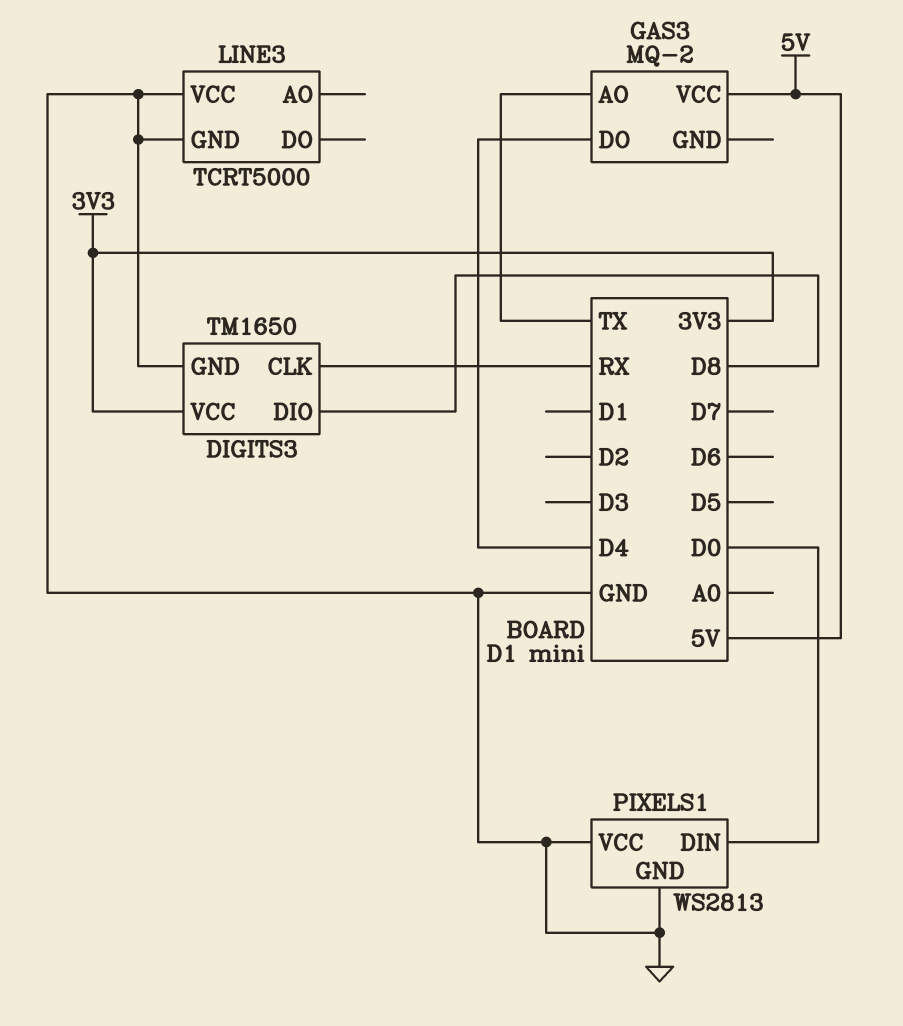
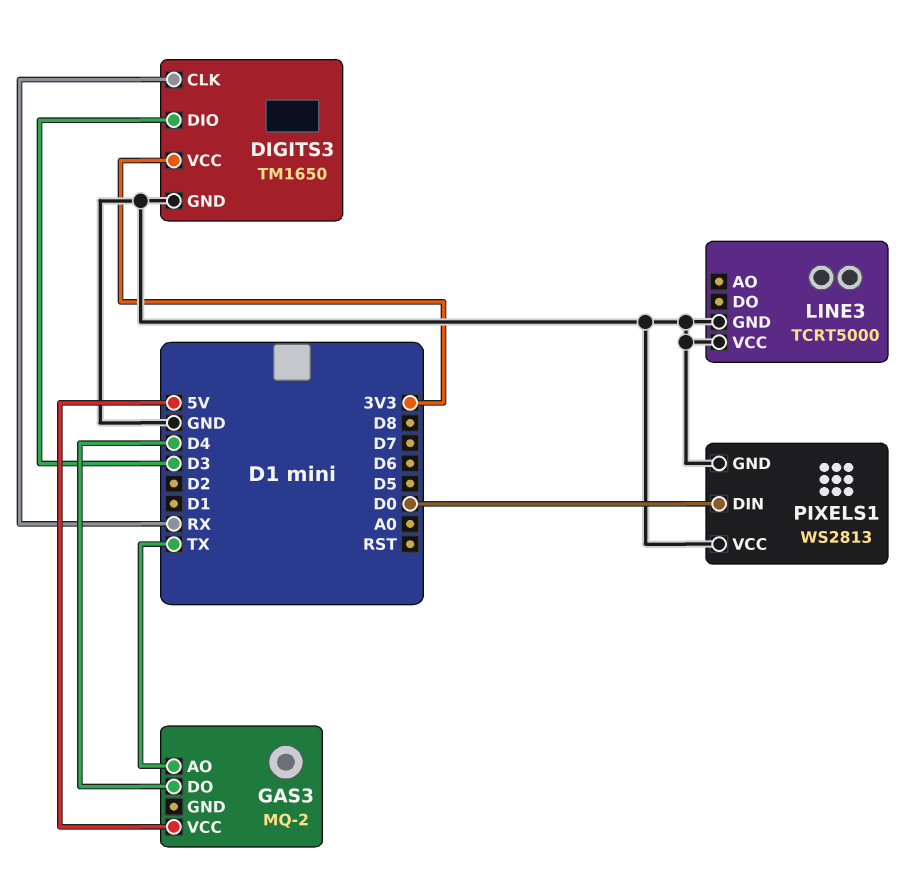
DIGITS3 pin DIO: D8 -> D3

